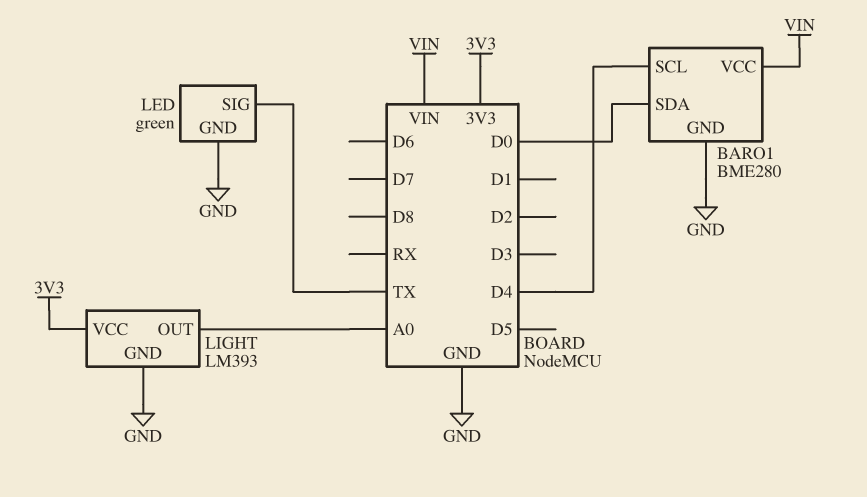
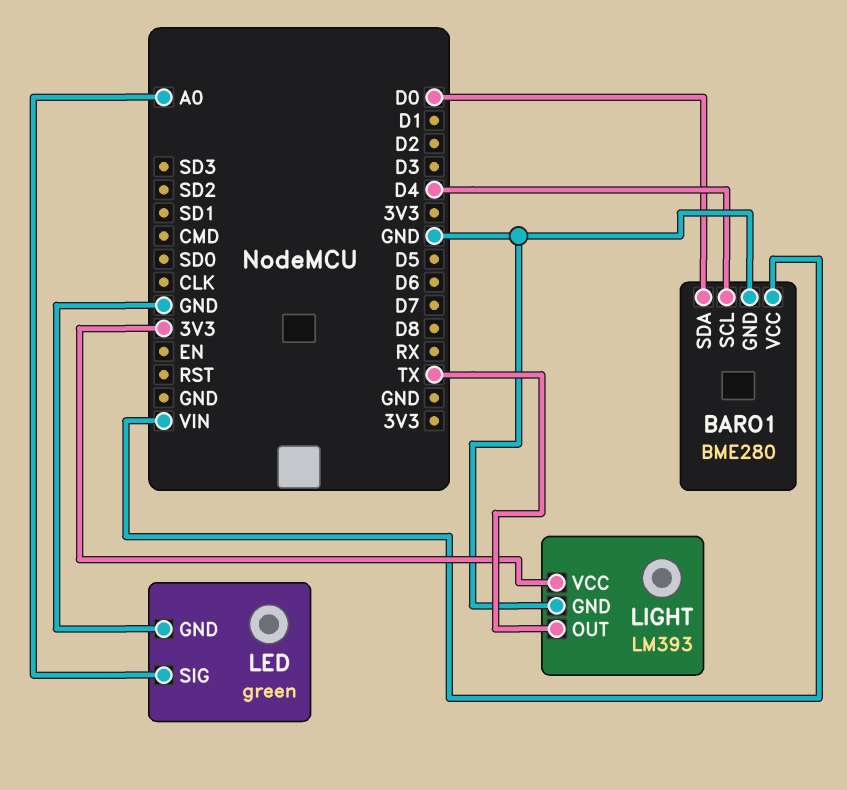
LED pin SIG: TX -> A0
LIGHT pin OUT: A0 -> TX

